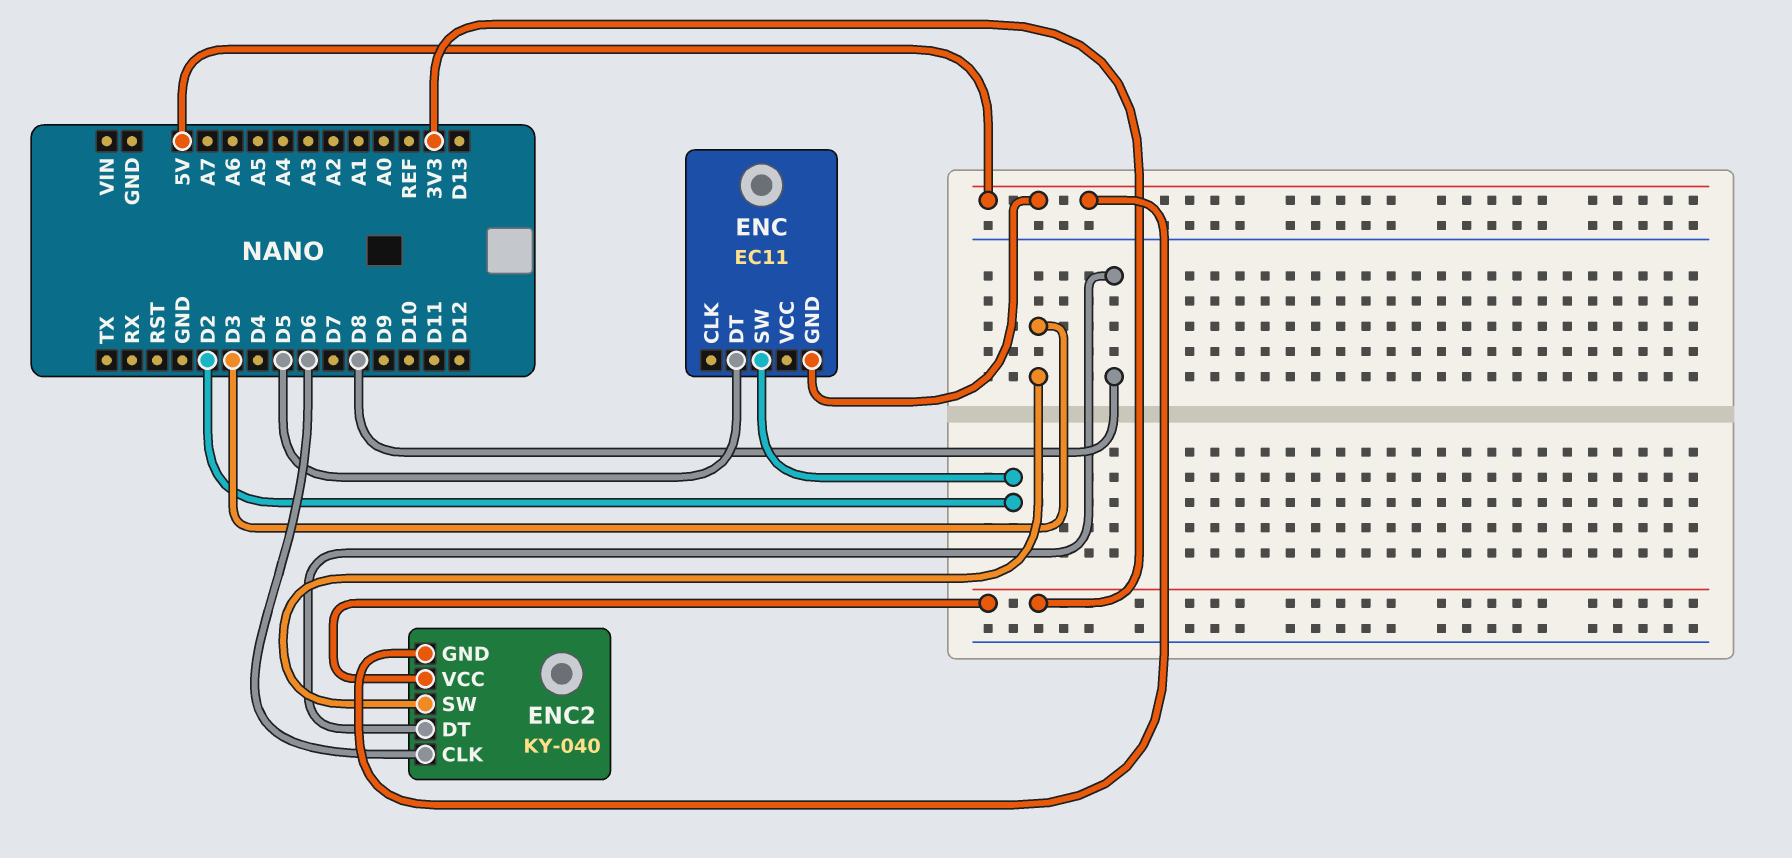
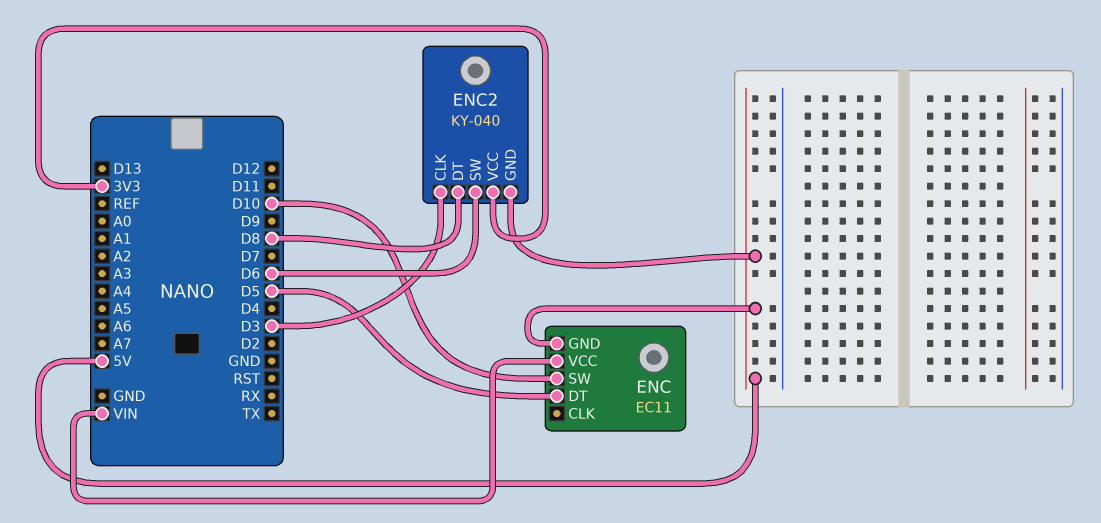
ENC pin SW: D2 -> D10
ENC pin VCC: none -> VIN
ENC2 pin CLK: D6 -> D3
ENC2 pin SW: D3 -> D6

